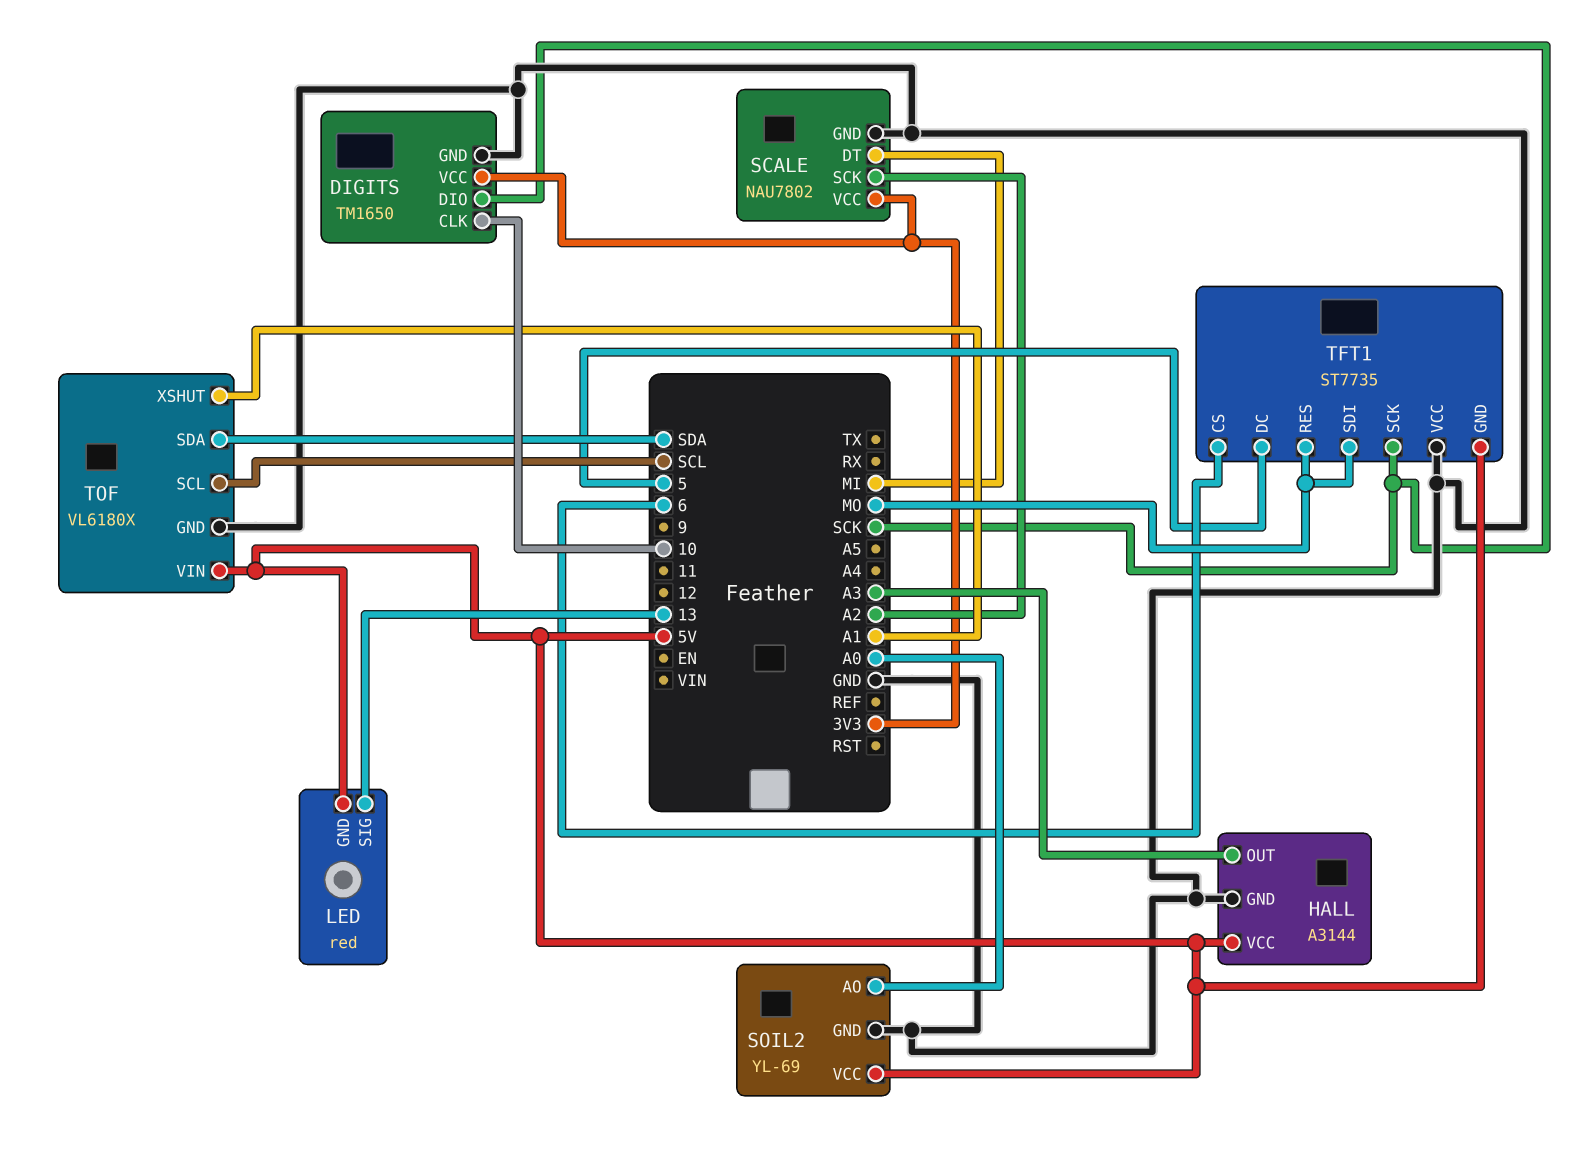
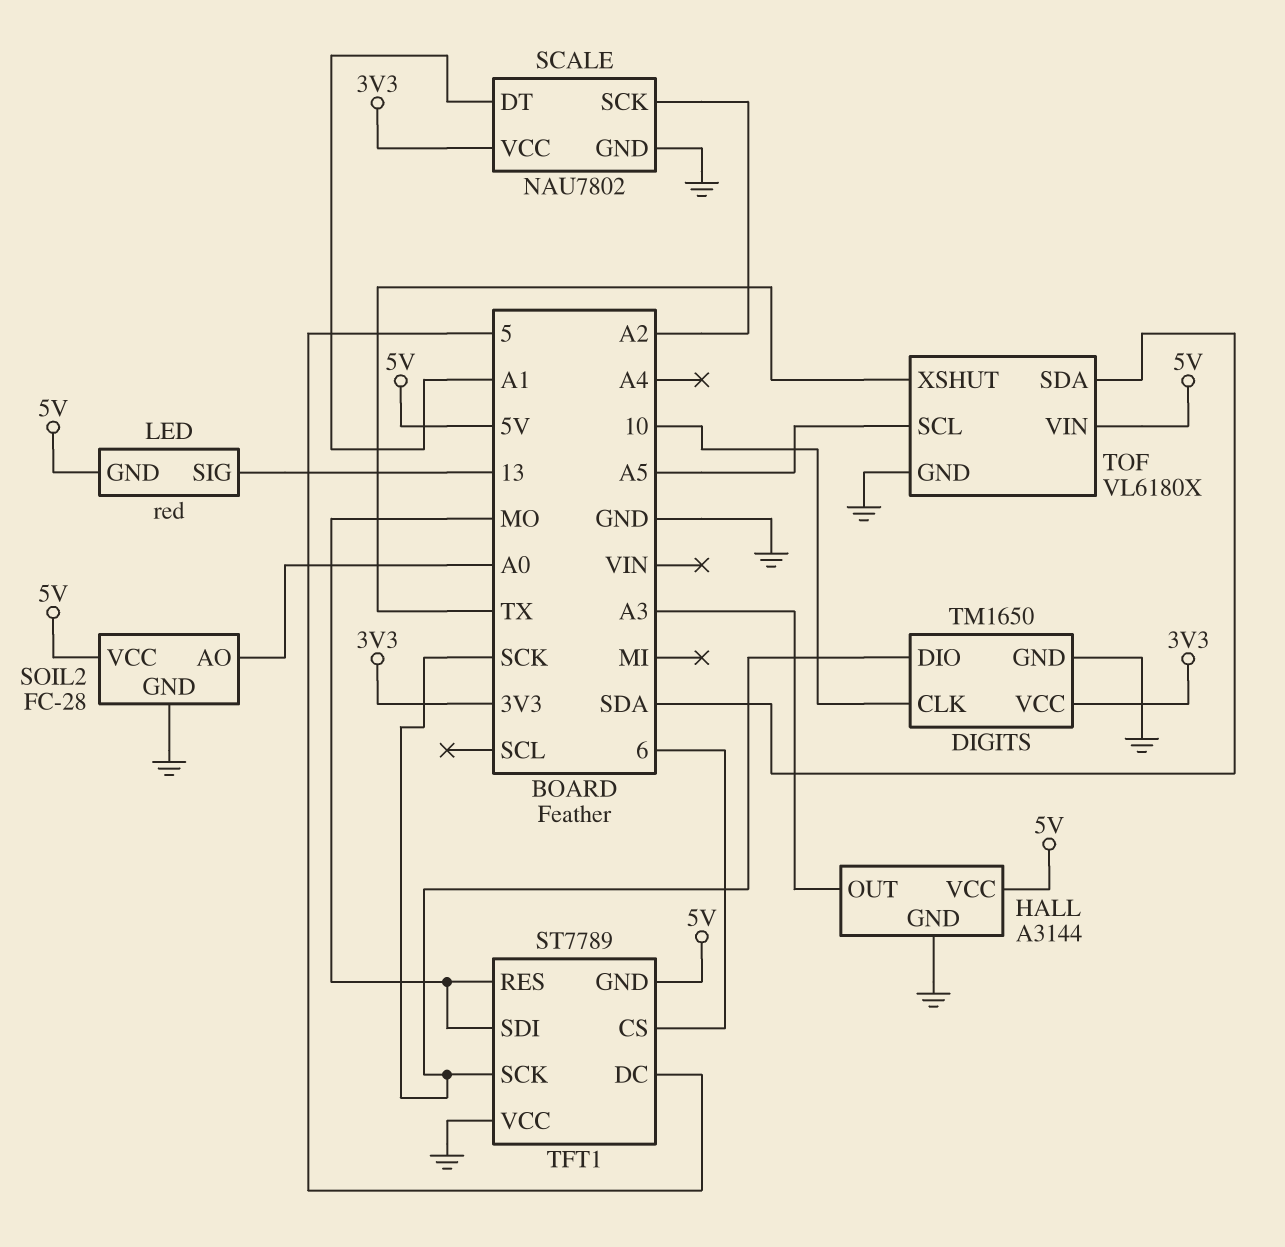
SCALE pin DT: MI -> A1
SOIL2: YL-69 -> FC-28
TFT1: ST7735 -> ST7789
TOF pin SCL: SCL -> A5
TOF pin XSHUT: A1 -> TX

